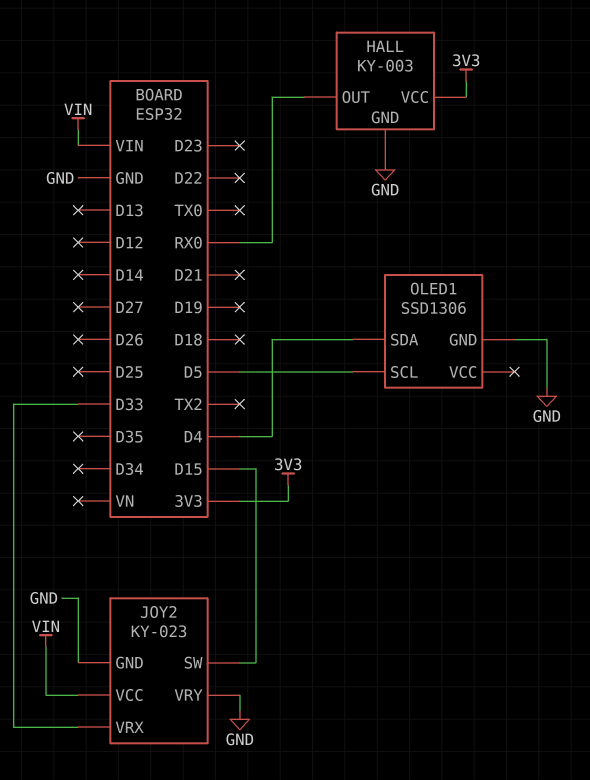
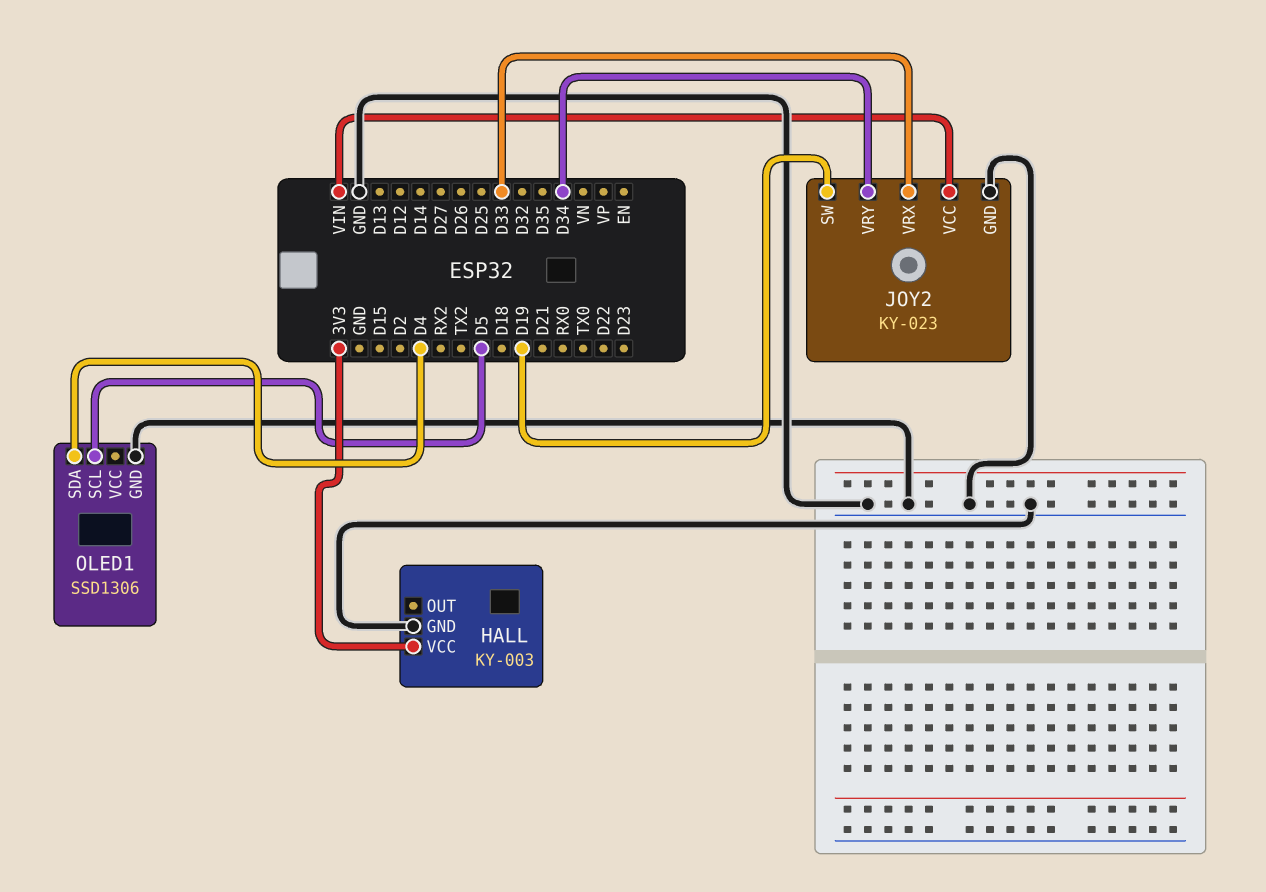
HALL pin OUT: RX0 -> none
JOY2 pin SW: D15 -> D19
JOY2 pin VRY: GND -> D34

